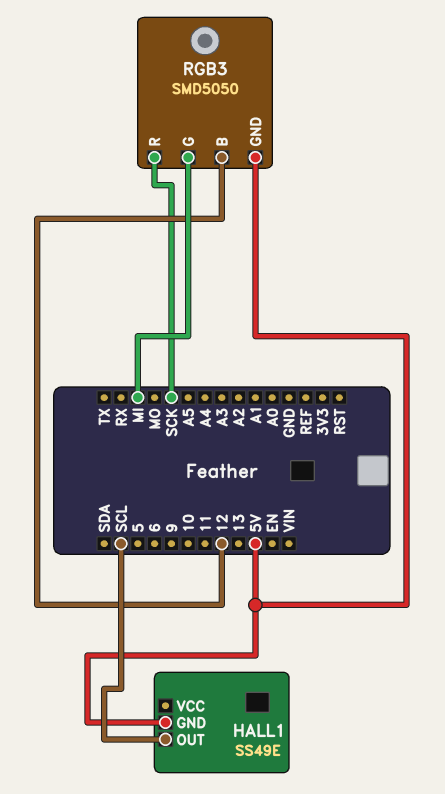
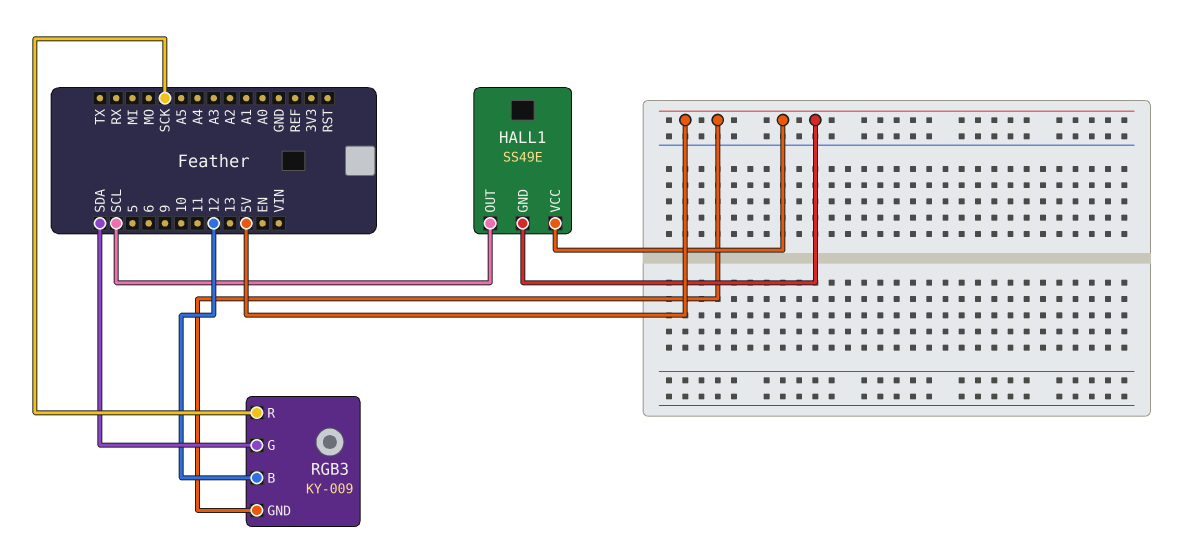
HALL1 pin VCC: none -> 5V
RGB3: SMD5050 -> KY-009
RGB3 pin G: MI -> SDA

